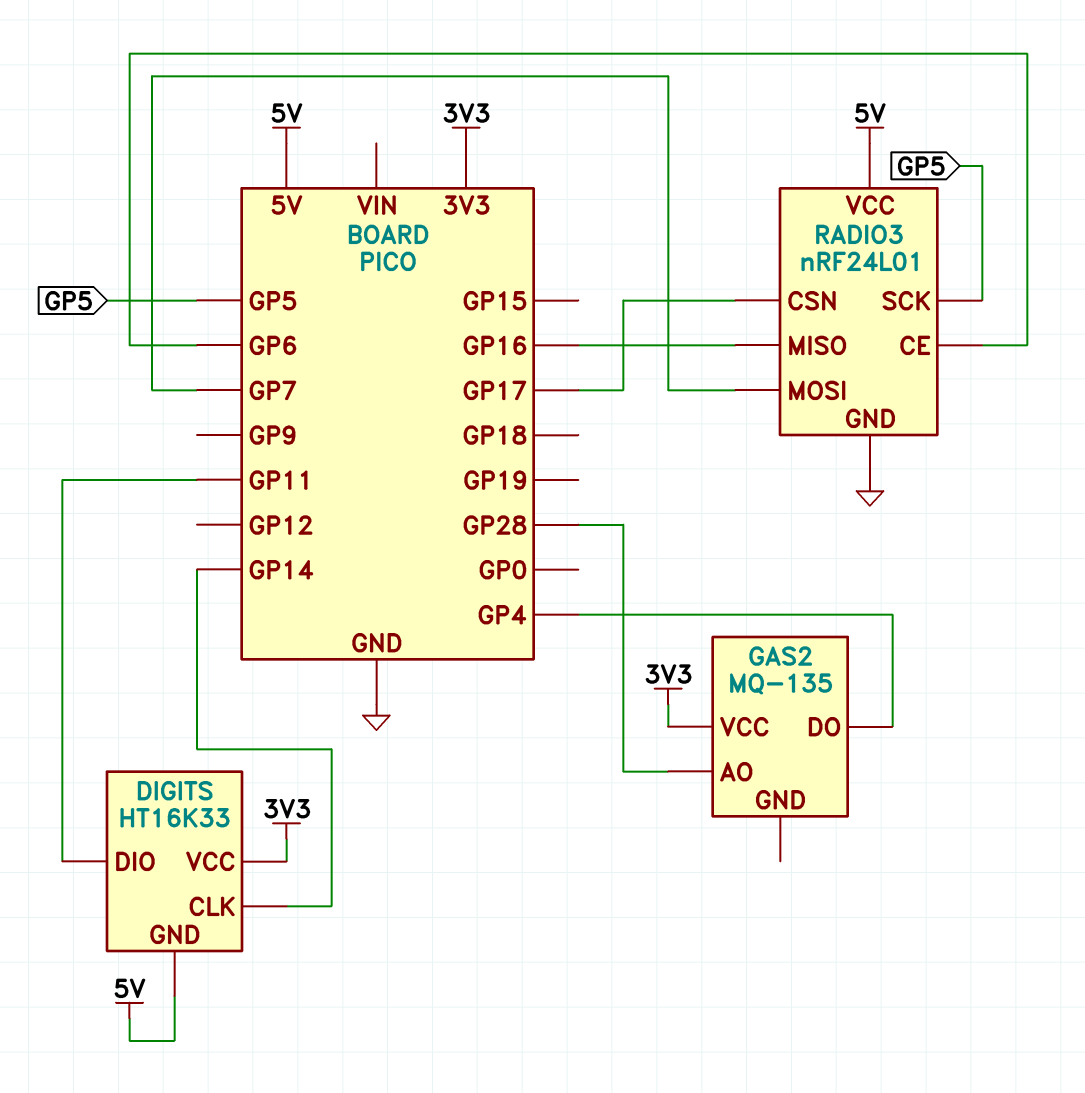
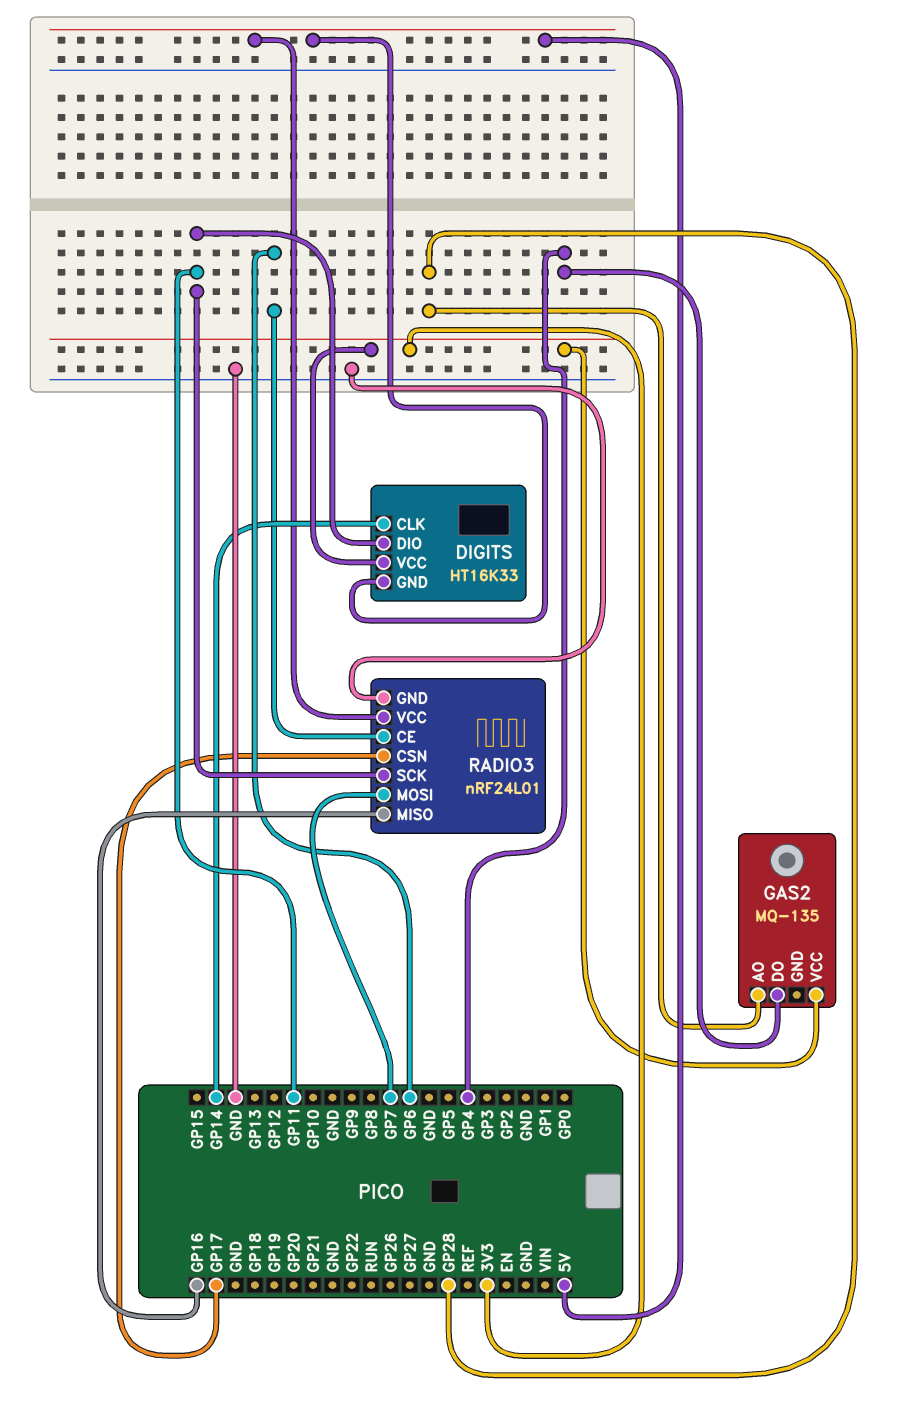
RADIO3 pin SCK: GP5 -> GP11

